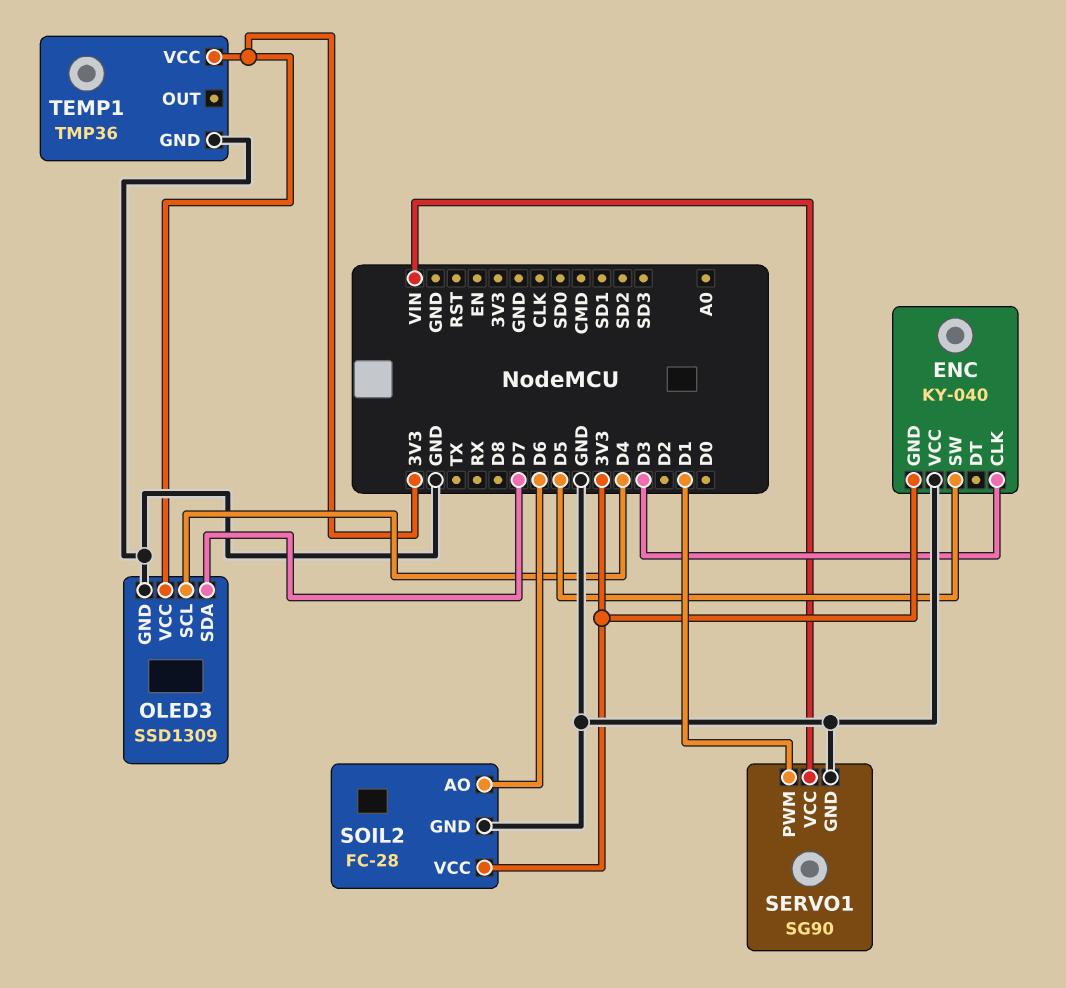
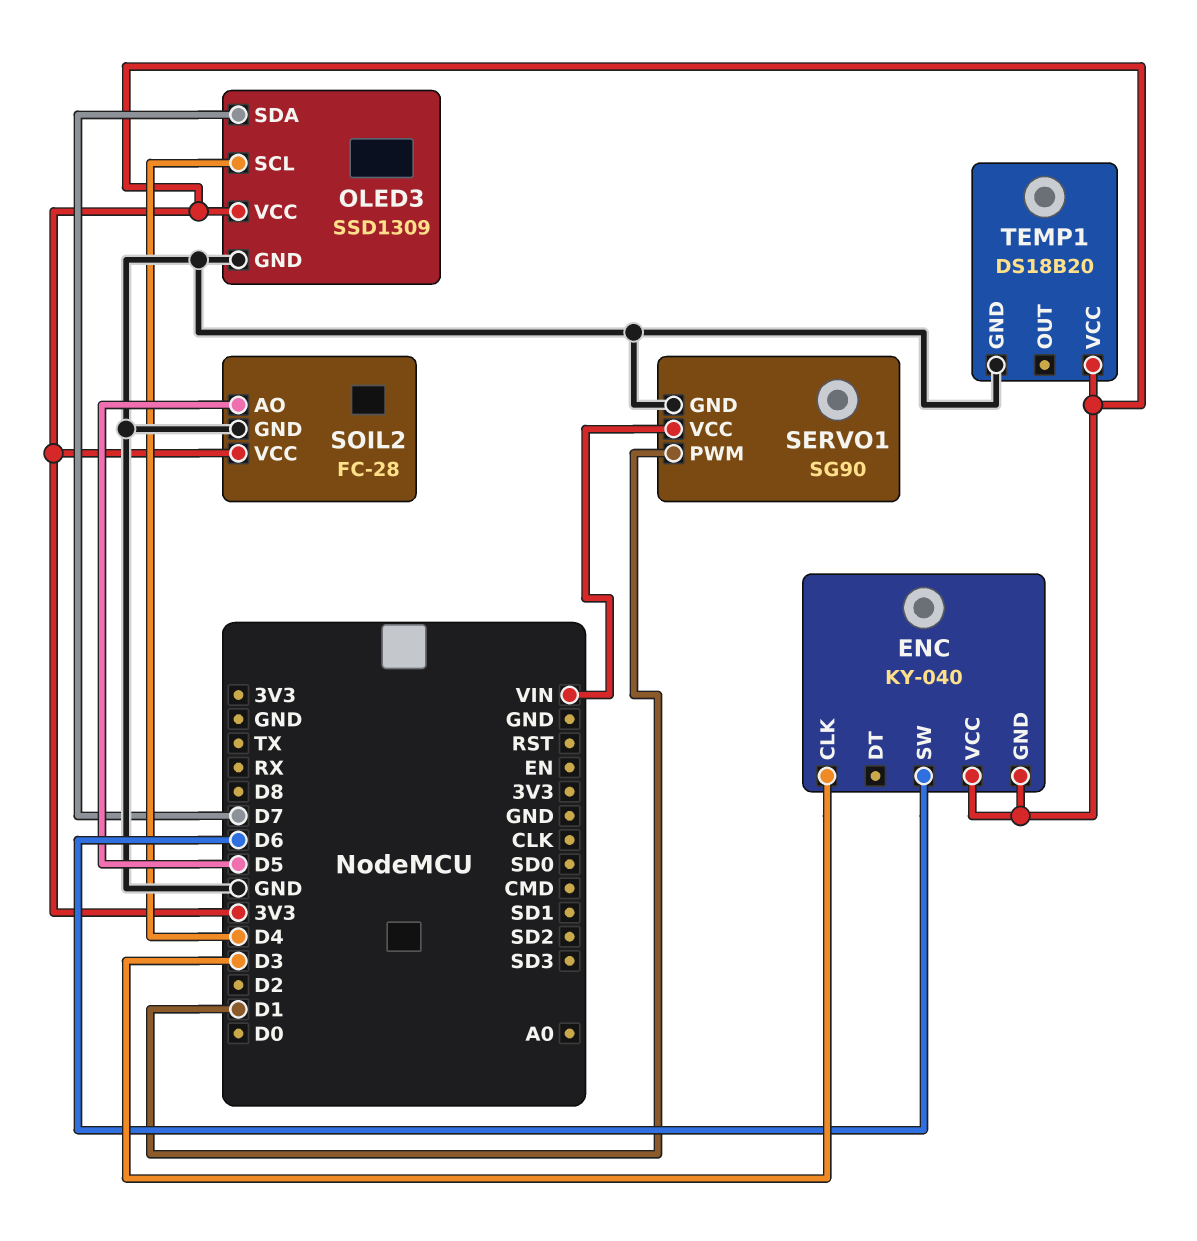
ENC pin SW: D5 -> D6
ENC pin VCC: GND -> 3V3
SOIL2 pin AO: D6 -> D5
TEMP1: TMP36 -> DS18B20

